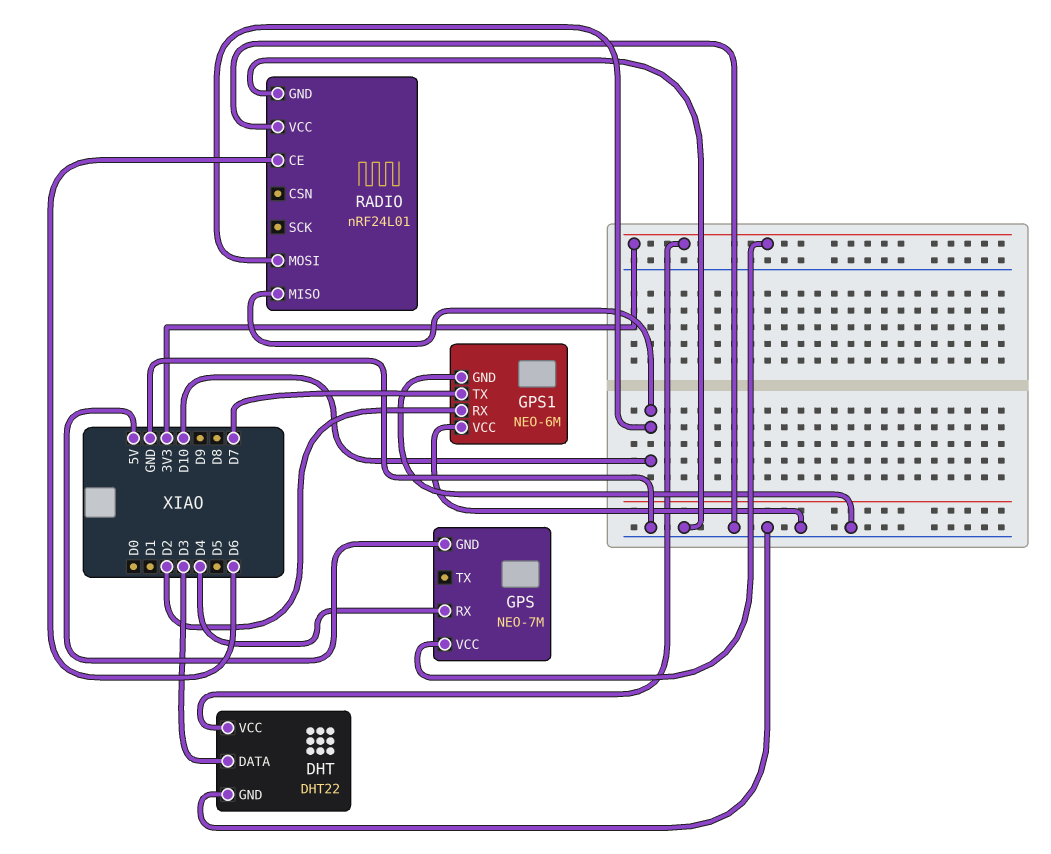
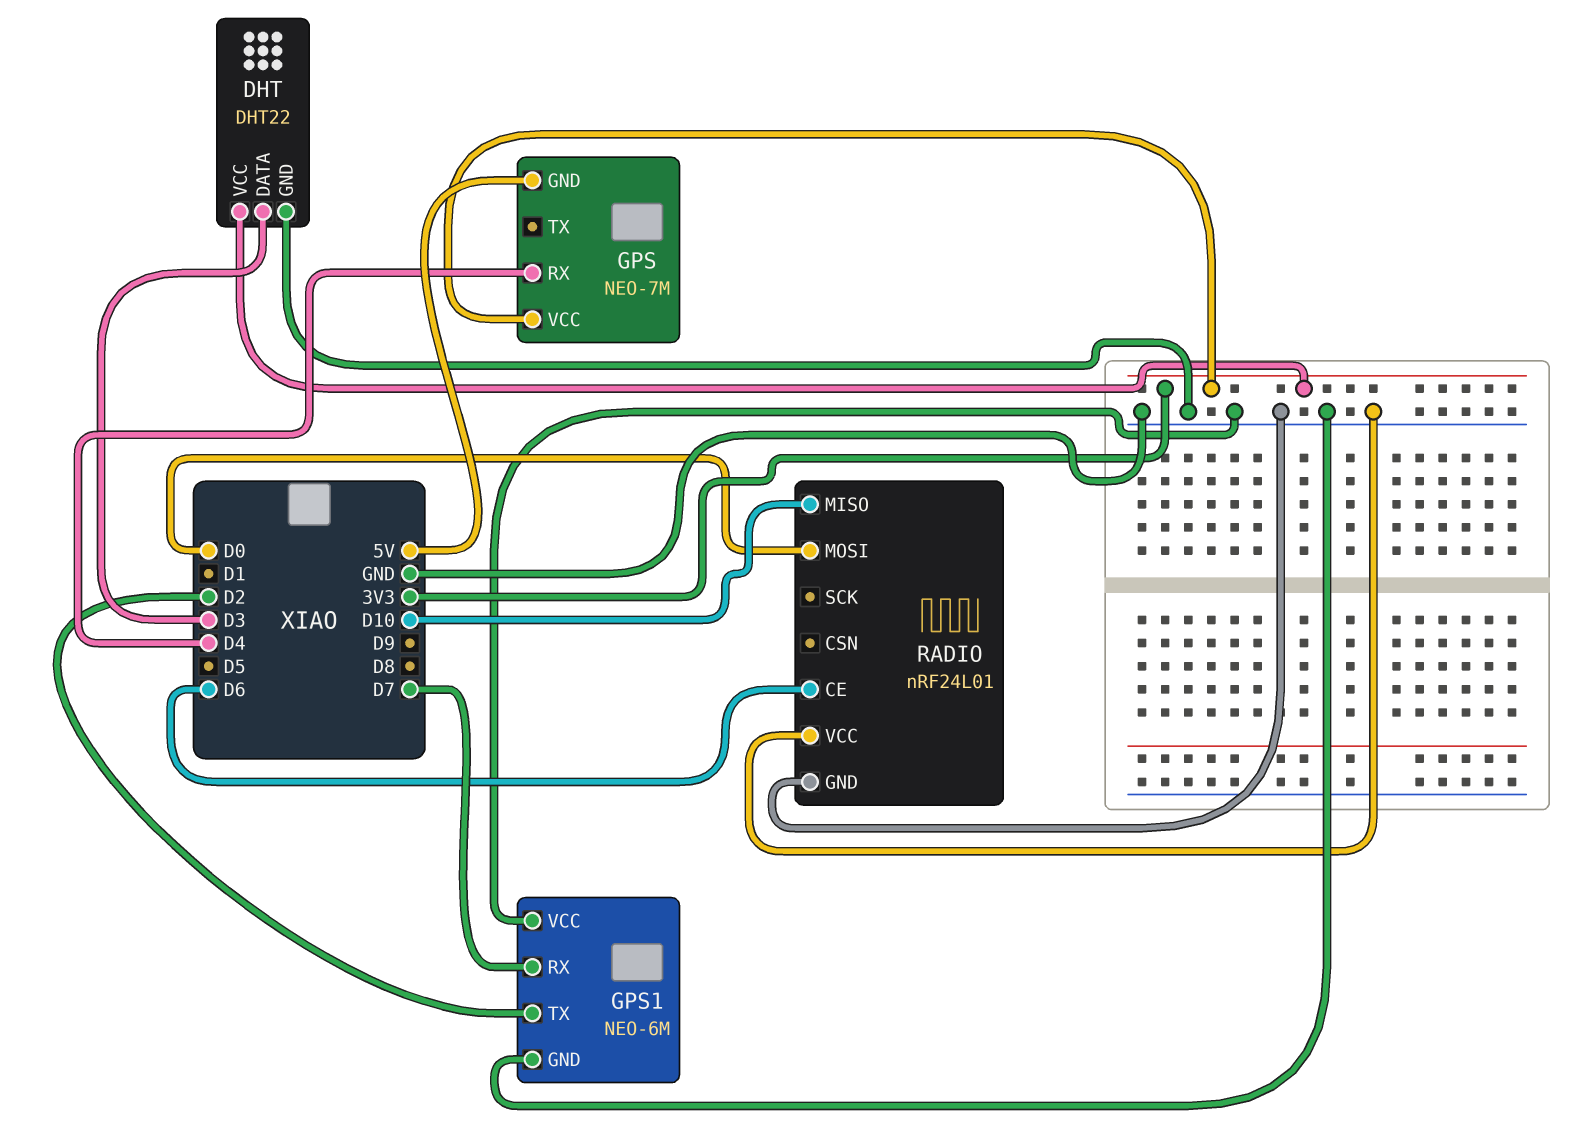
GPS1 pin RX: D2 -> D7
GPS1 pin TX: D7 -> D2
RADIO pin MOSI: D10 -> D0

